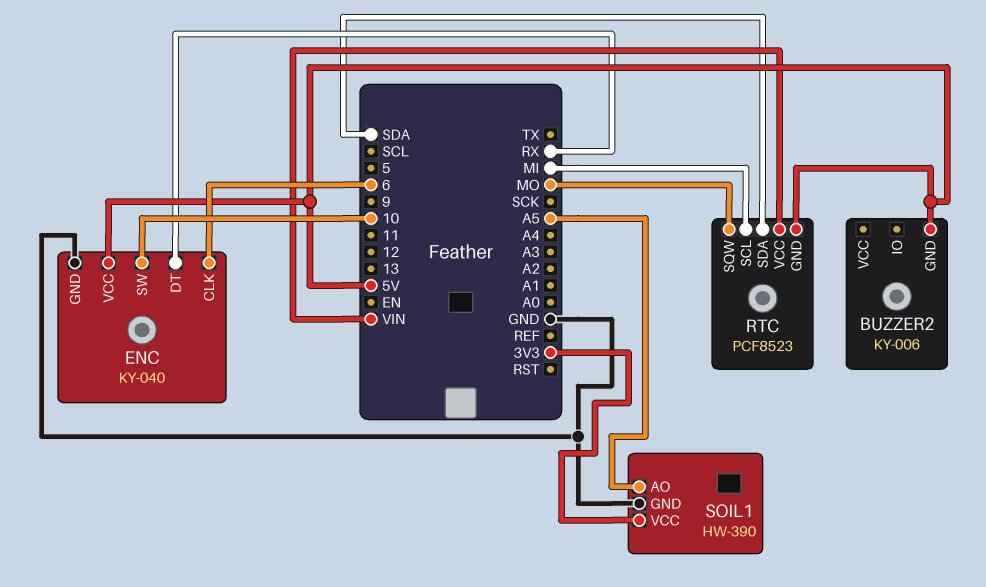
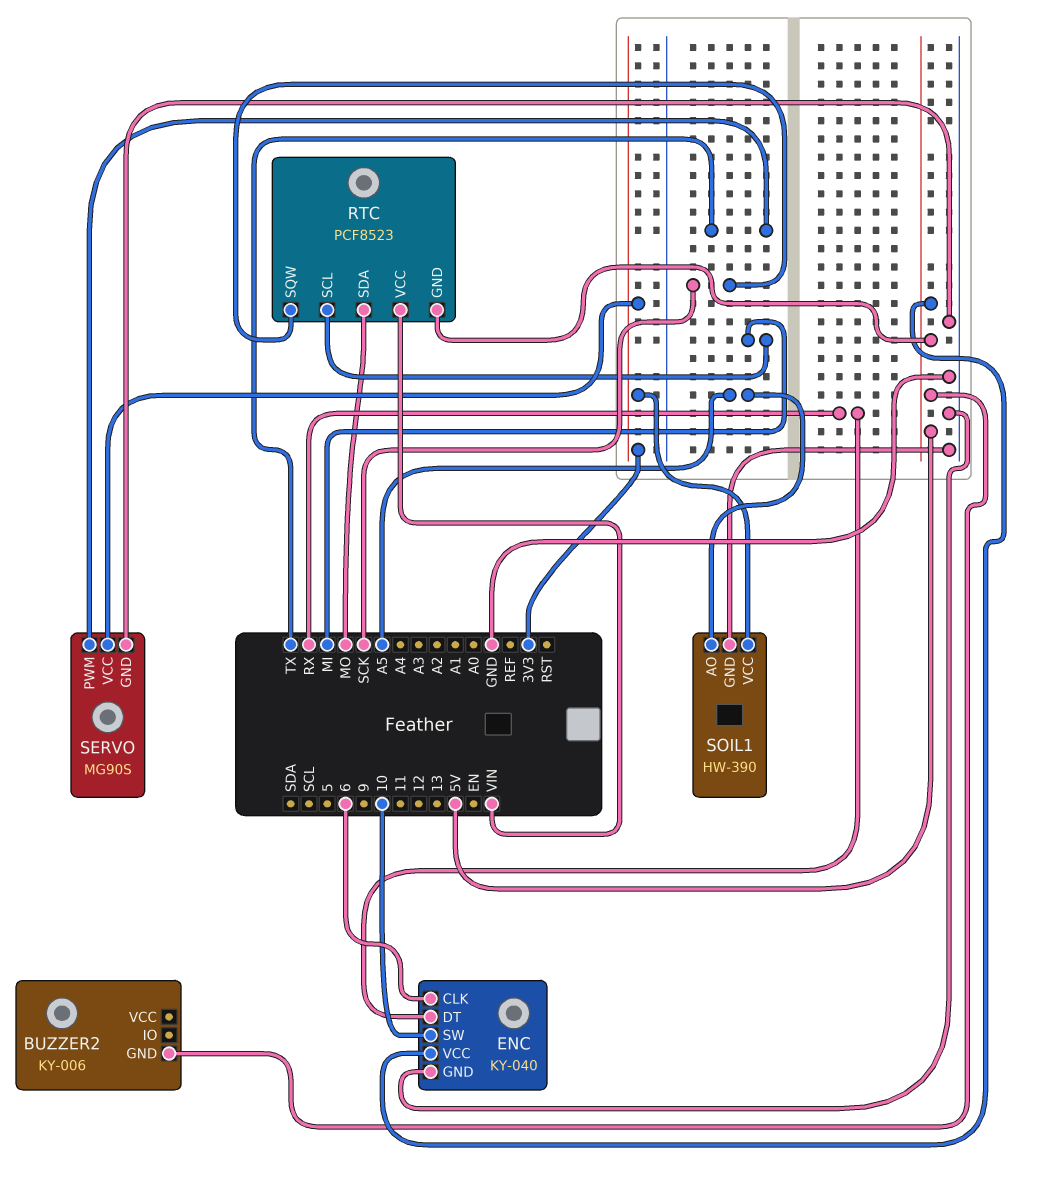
RTC pin SDA: SDA -> MO
RTC pin SQW: MO -> SCK
SERVO: none -> MG90S
SERVO pin GND: none -> GND
SERVO pin PWM: none -> TX
SERVO pin VCC: none -> 3V3

